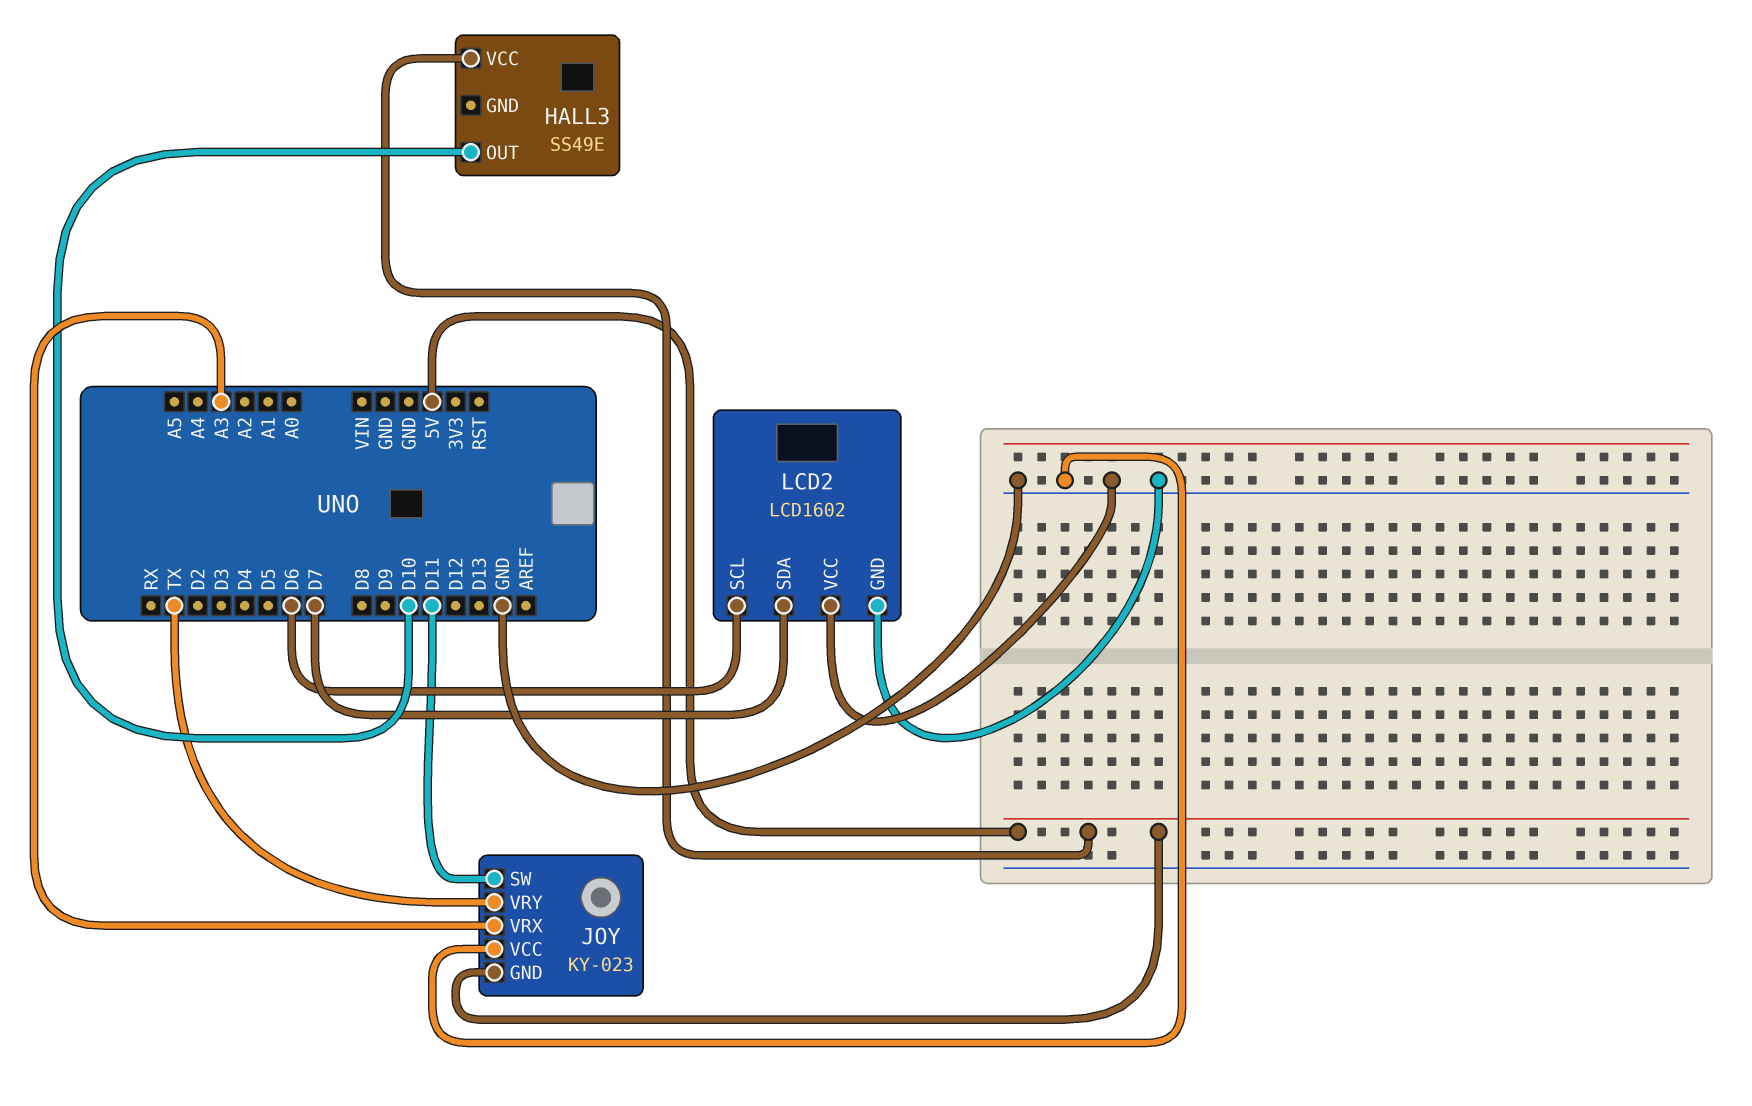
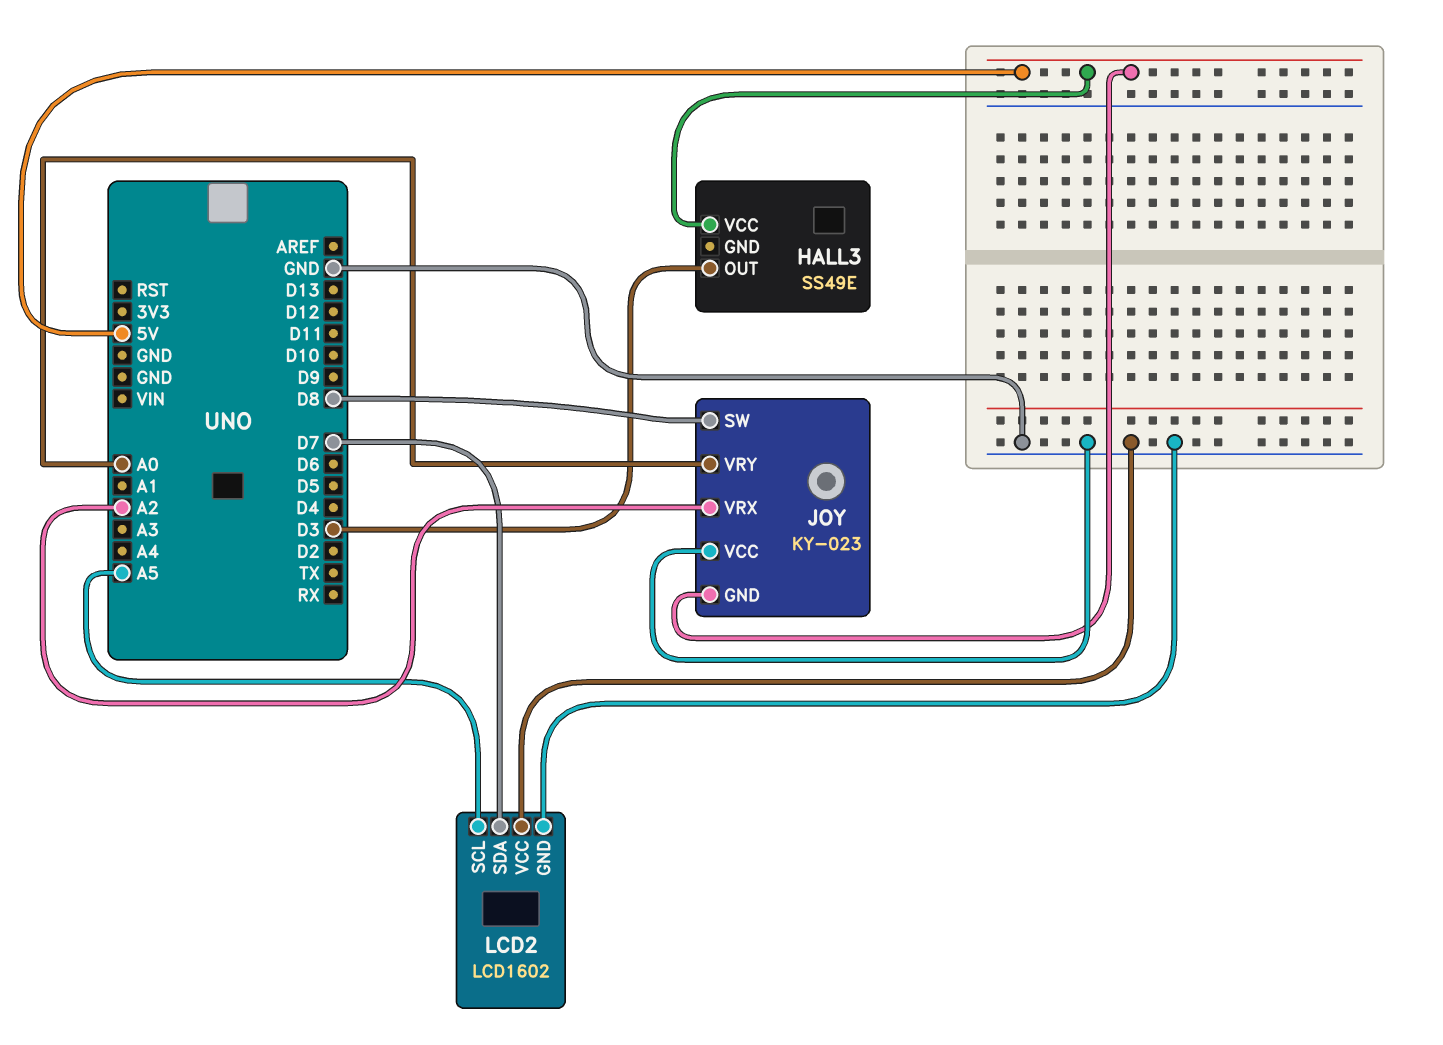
HALL3 pin OUT: D10 -> D3
JOY pin SW: D11 -> D8
JOY pin VRX: A3 -> A2
JOY pin VRY: TX -> A0
LCD2 pin SCL: D6 -> A5

